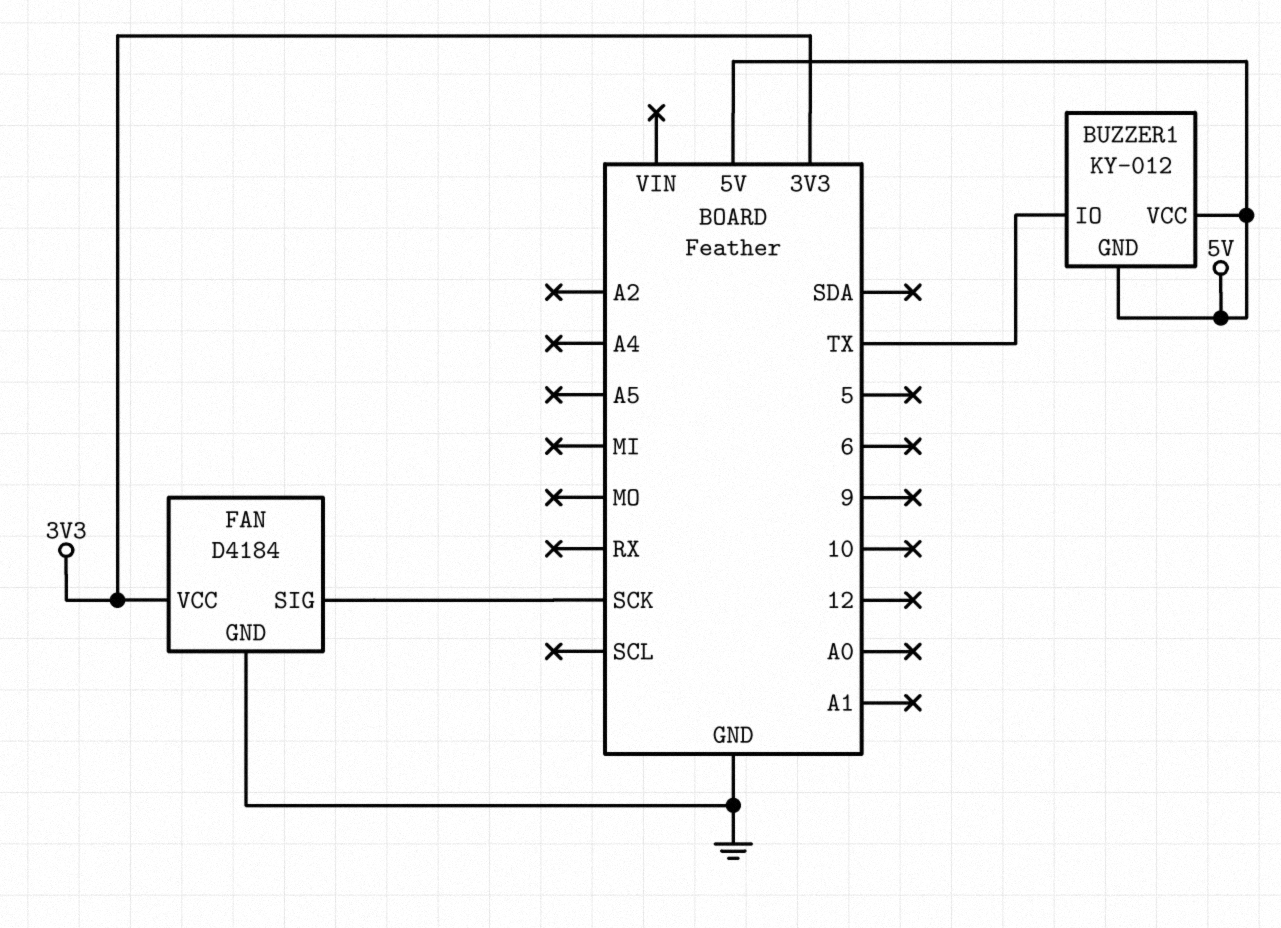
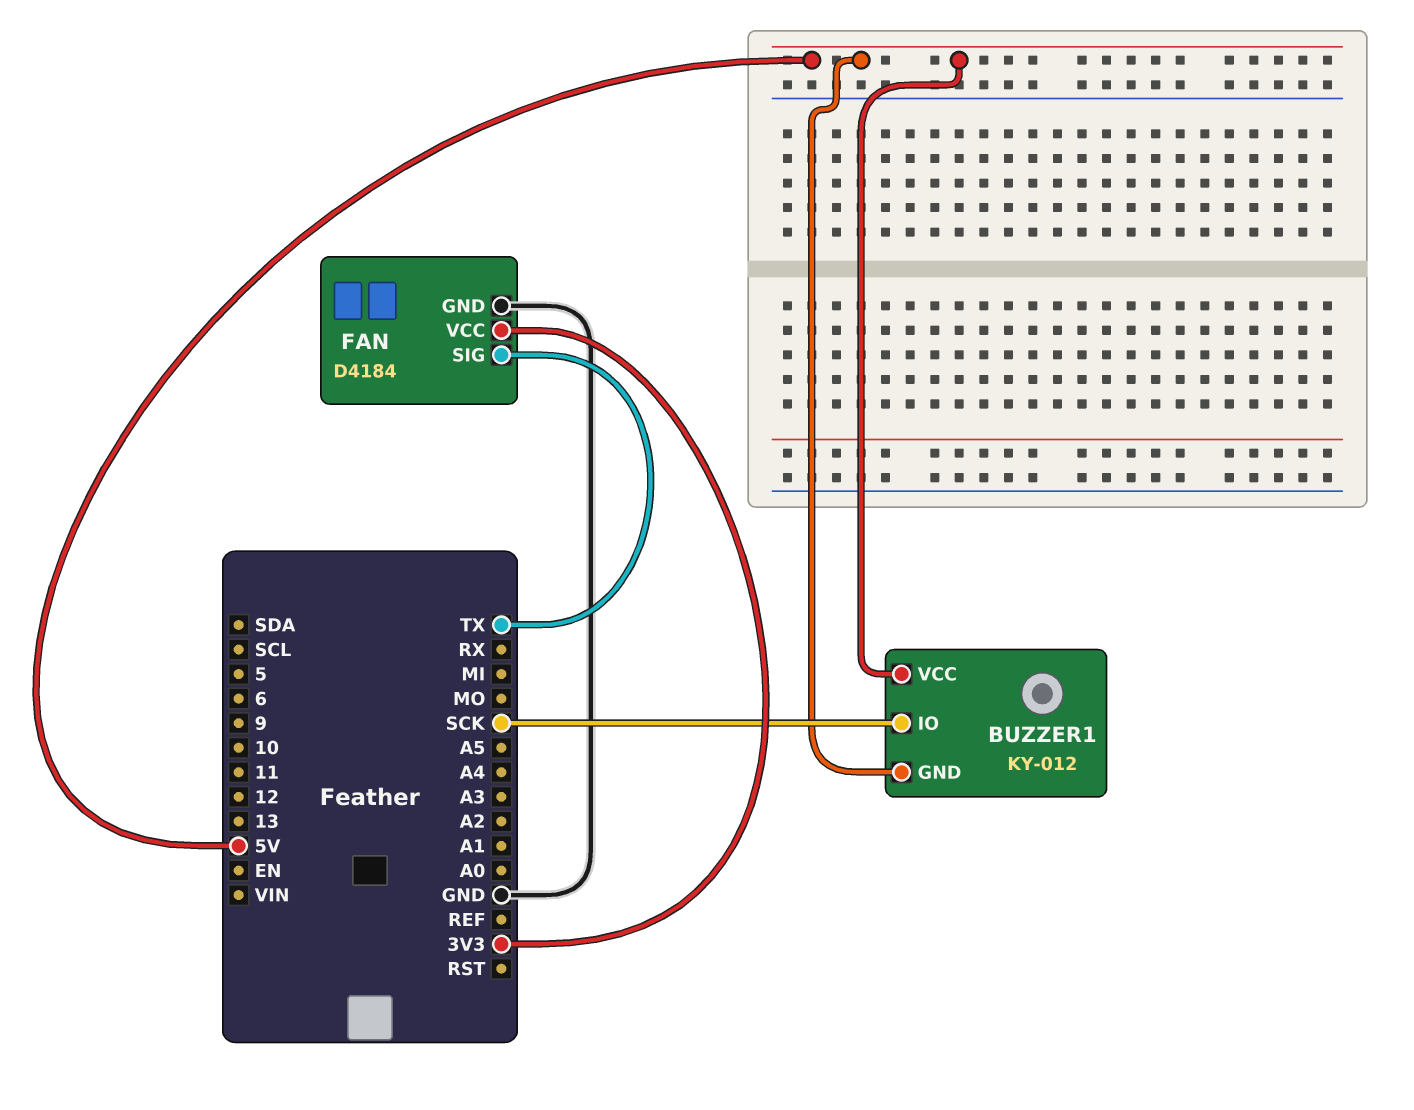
BUZZER1 pin IO: TX -> SCK
FAN pin SIG: SCK -> TX

